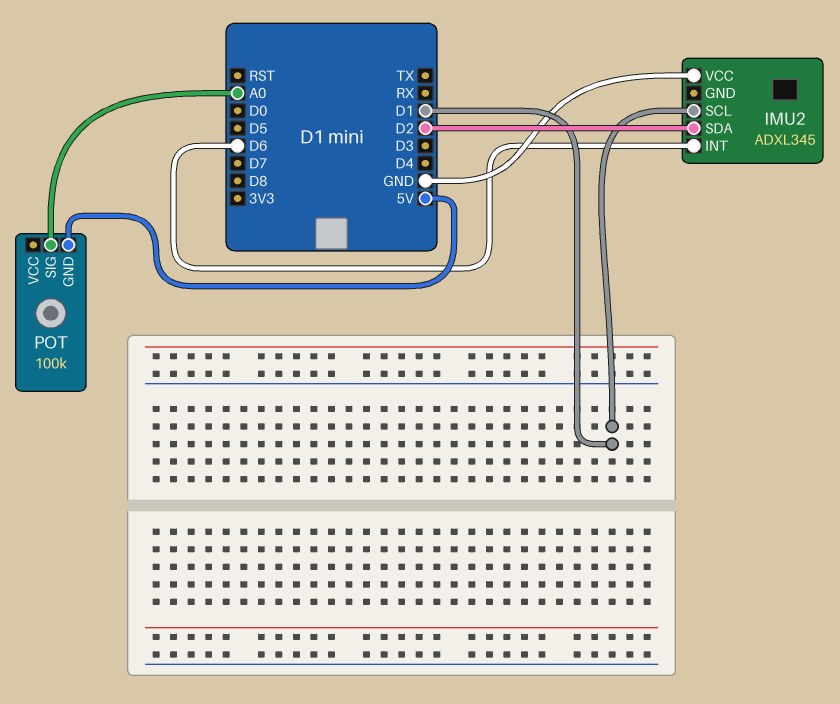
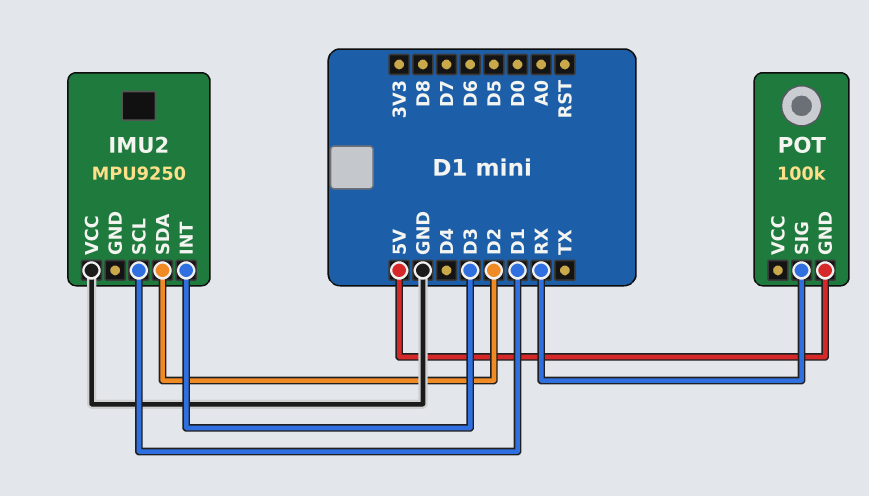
IMU2: ADXL345 -> MPU9250
IMU2 pin INT: D6 -> D3
POT pin SIG: A0 -> RX

